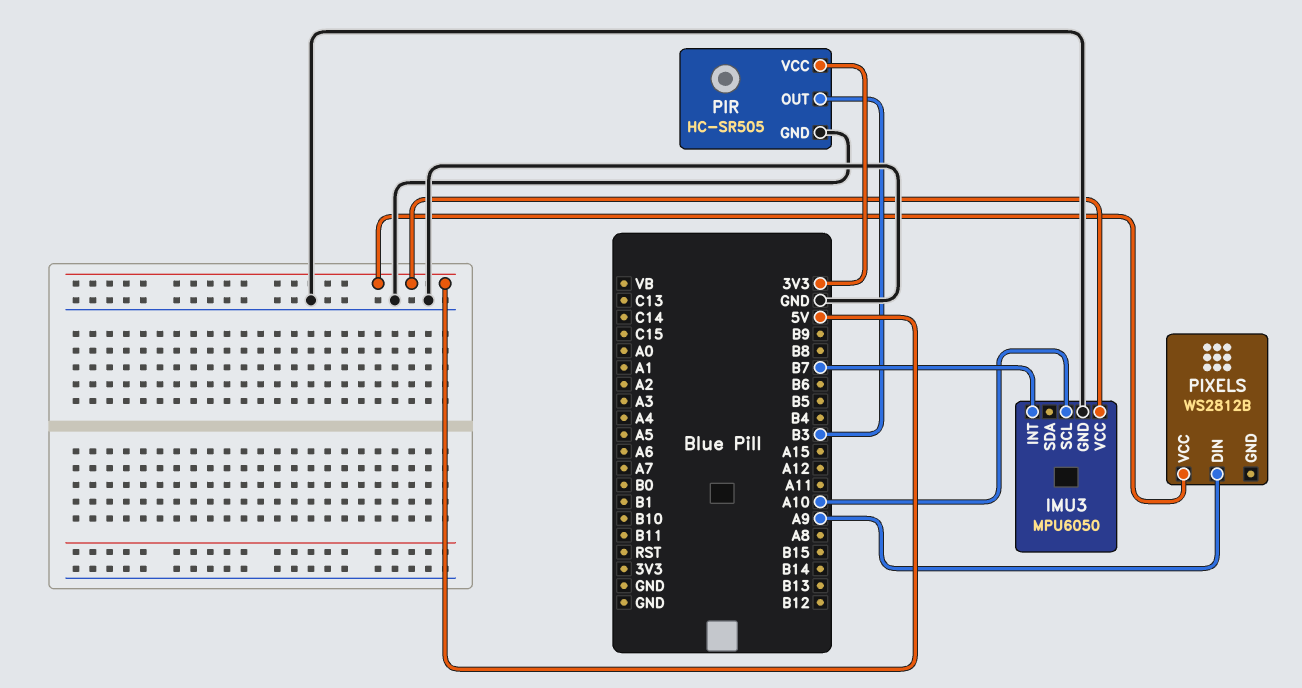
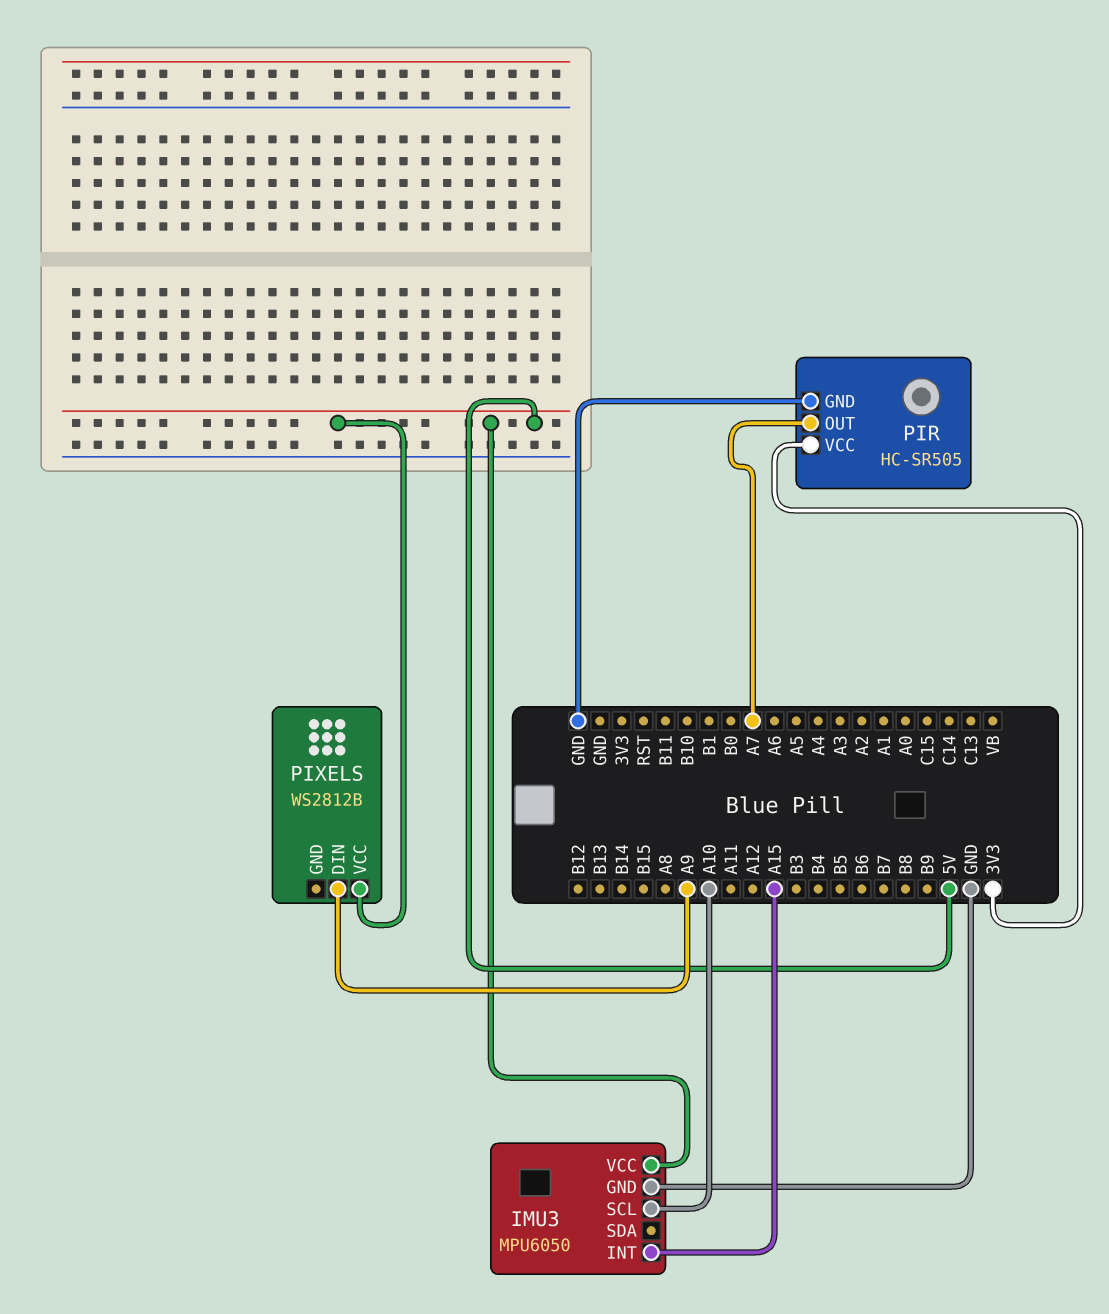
IMU3 pin INT: B7 -> A15
PIR pin OUT: B3 -> A7

